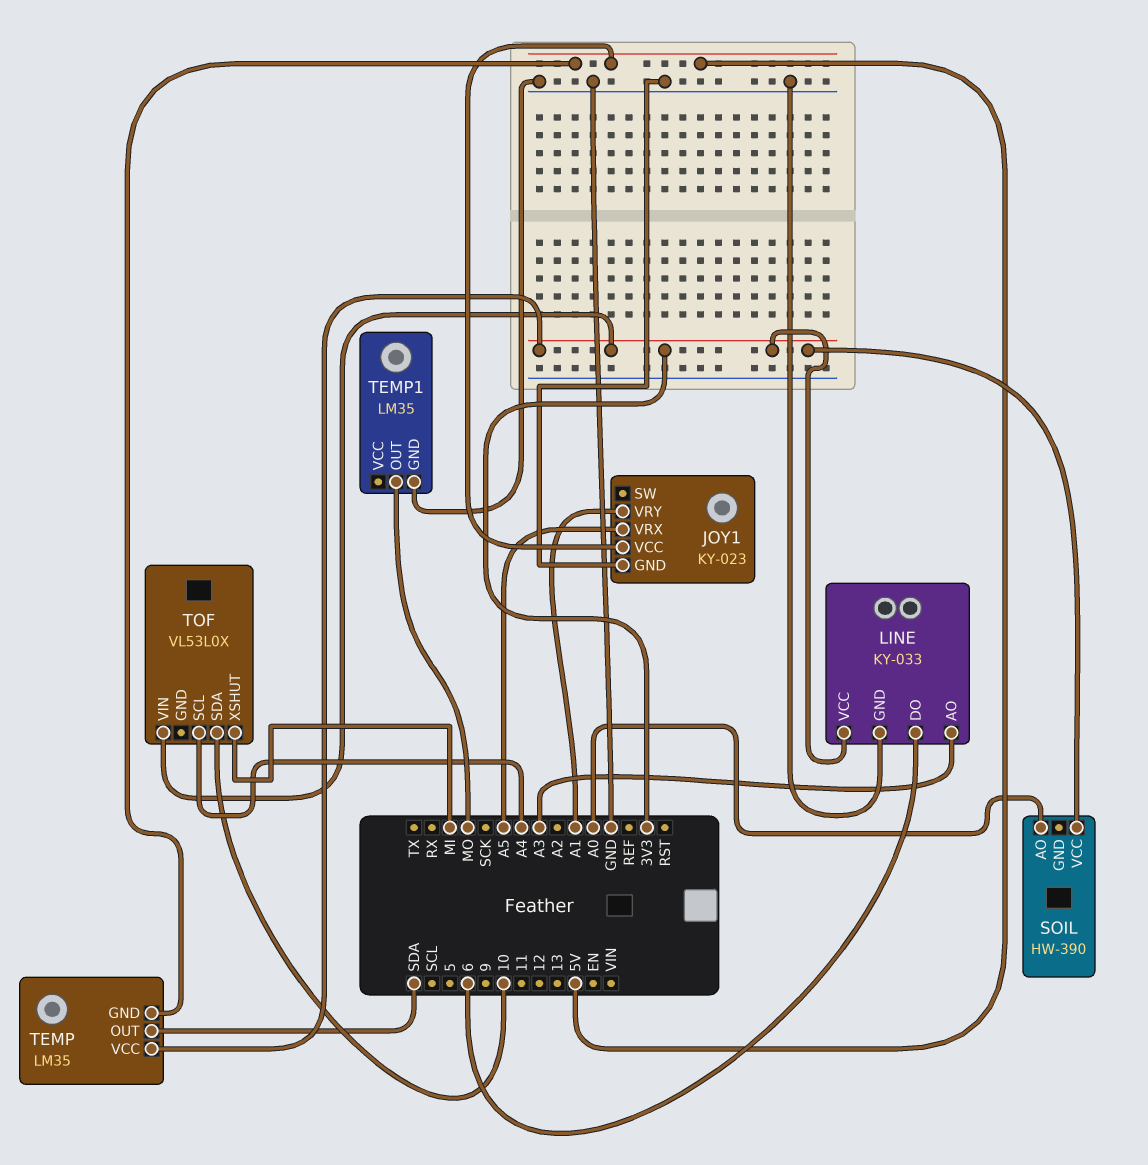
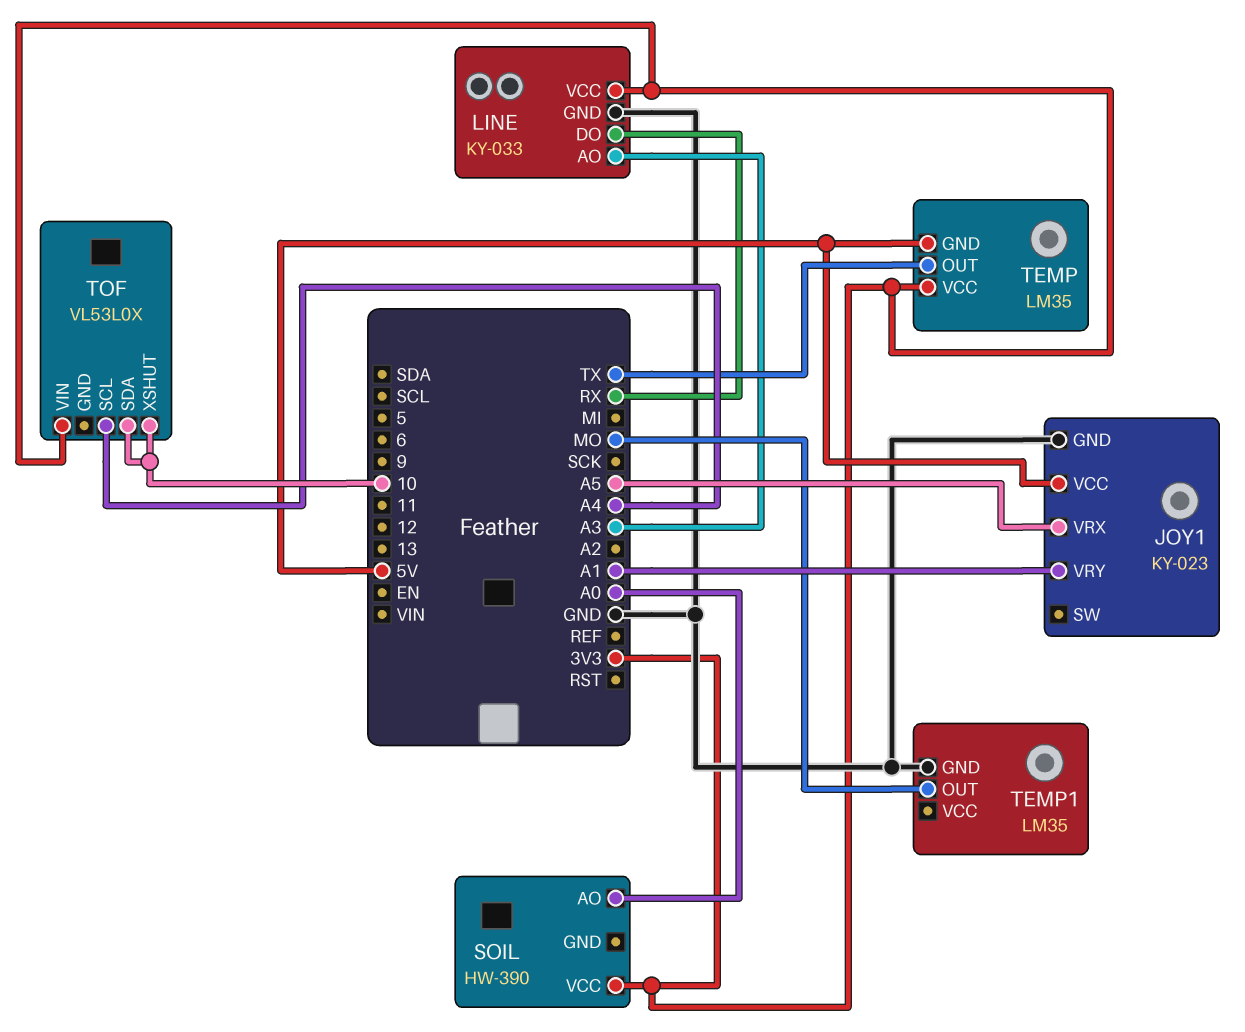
LINE pin DO: 6 -> RX
TEMP pin OUT: SDA -> TX
TOF pin XSHUT: MI -> 10

